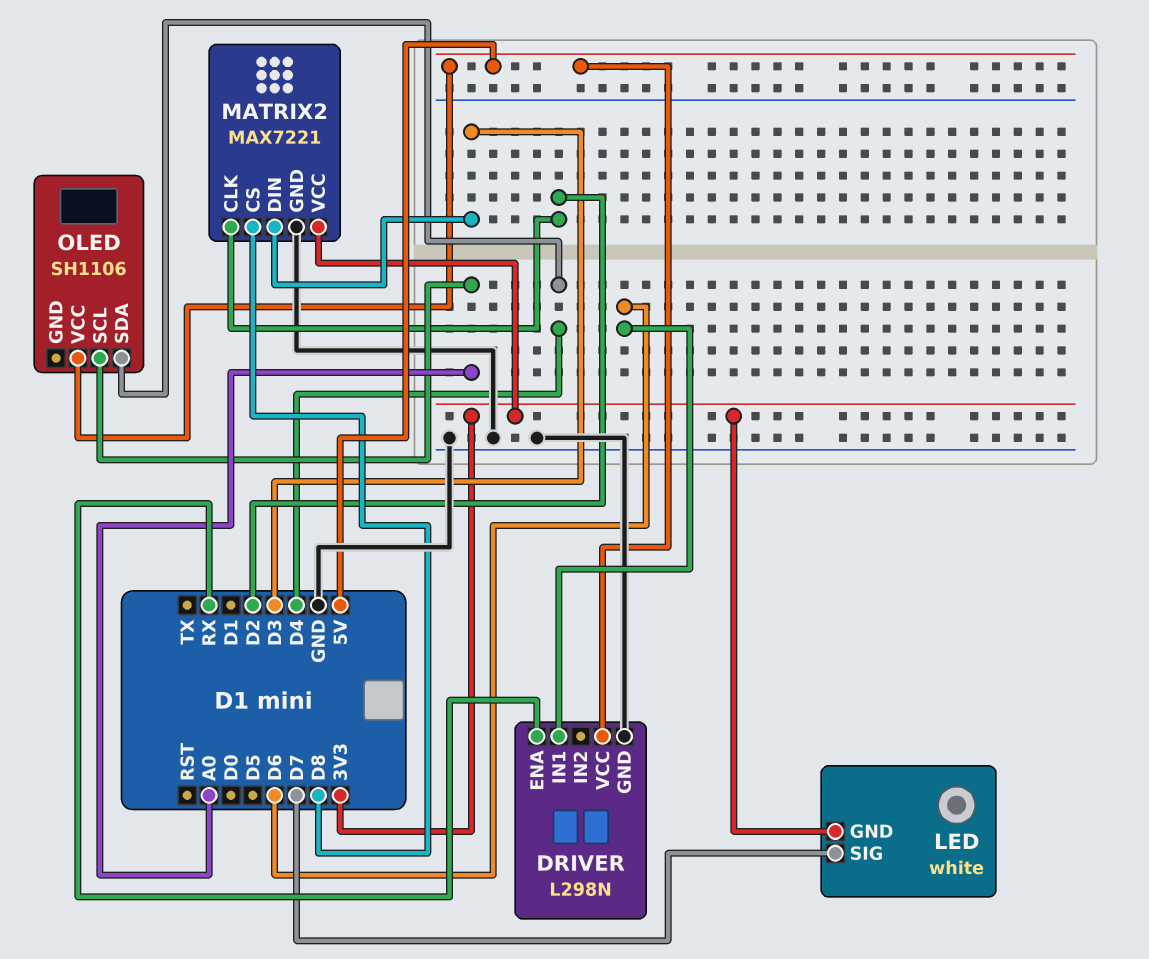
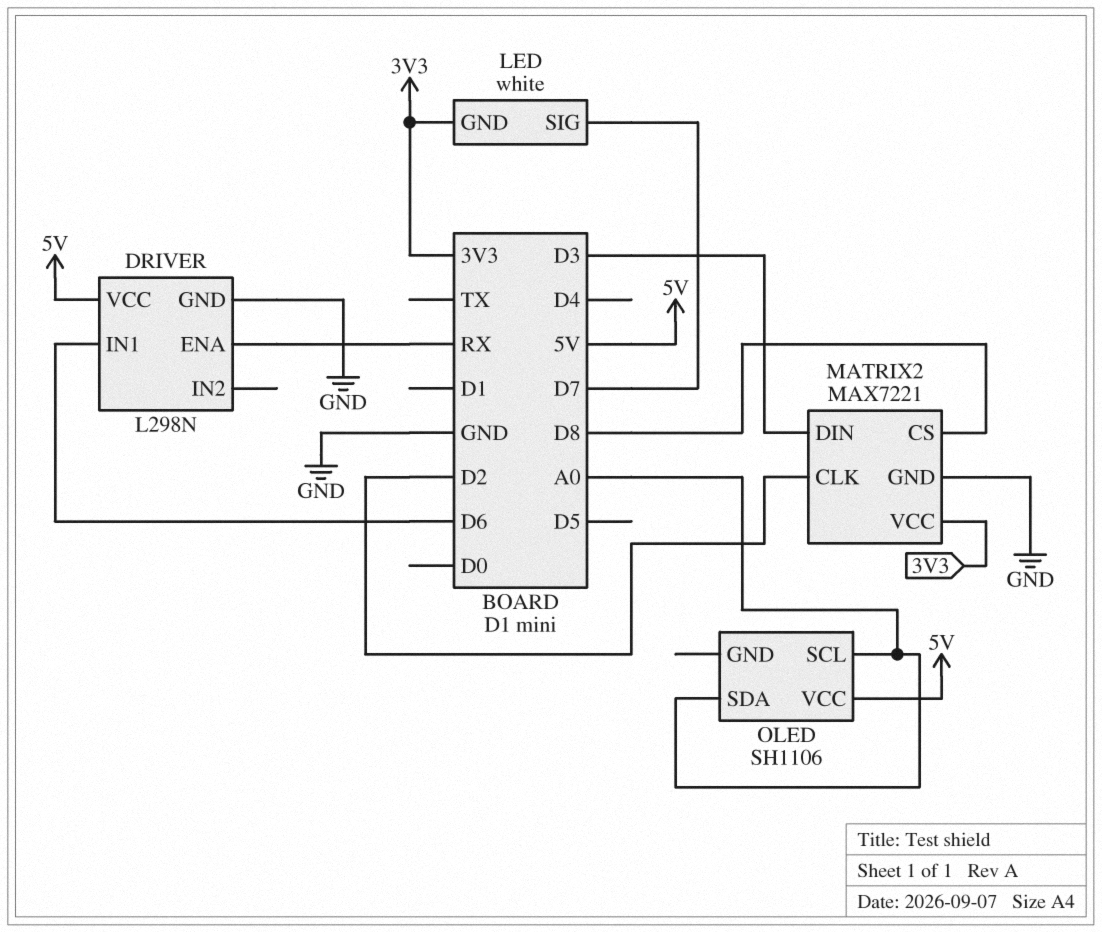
OLED pin SDA: D4 -> A0

